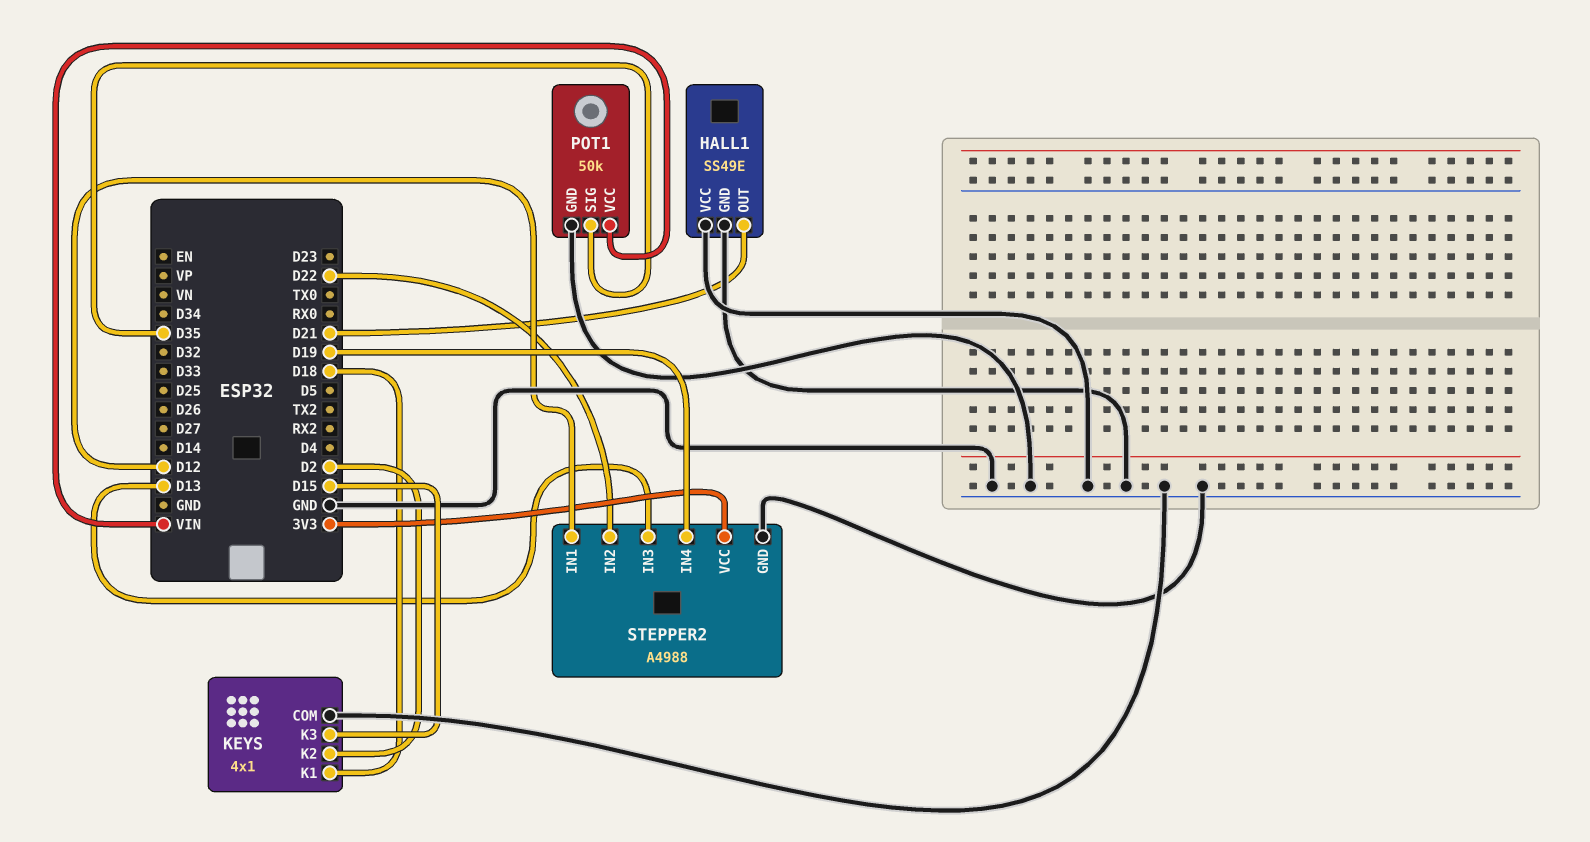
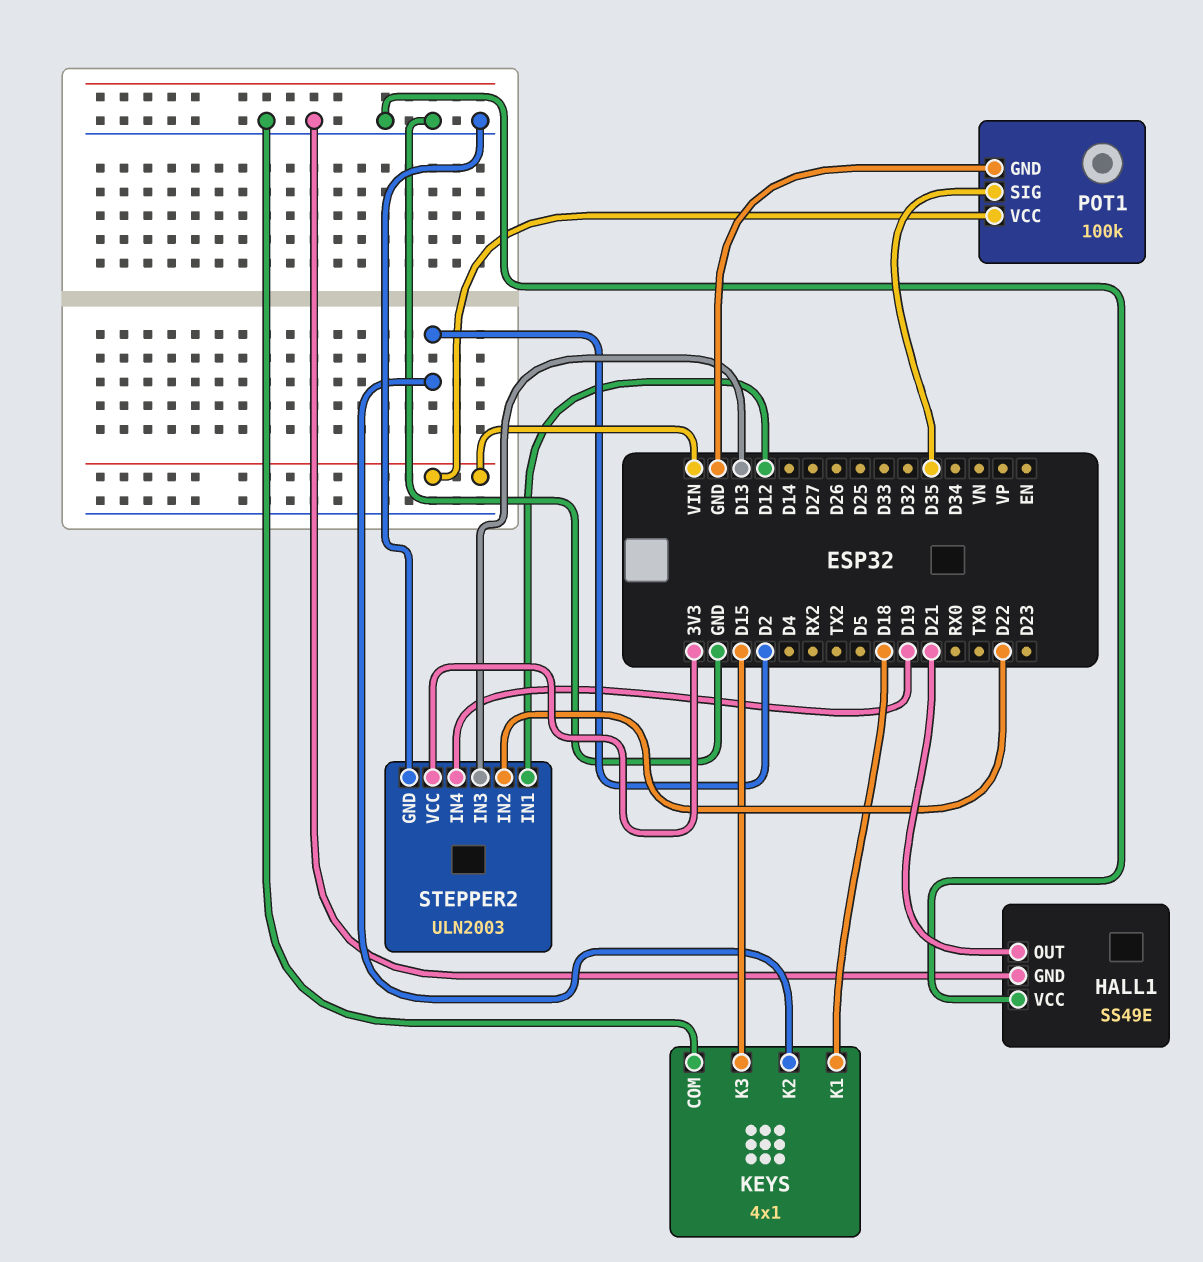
POT1: 50k -> 100k
STEPPER2: A4988 -> ULN2003

